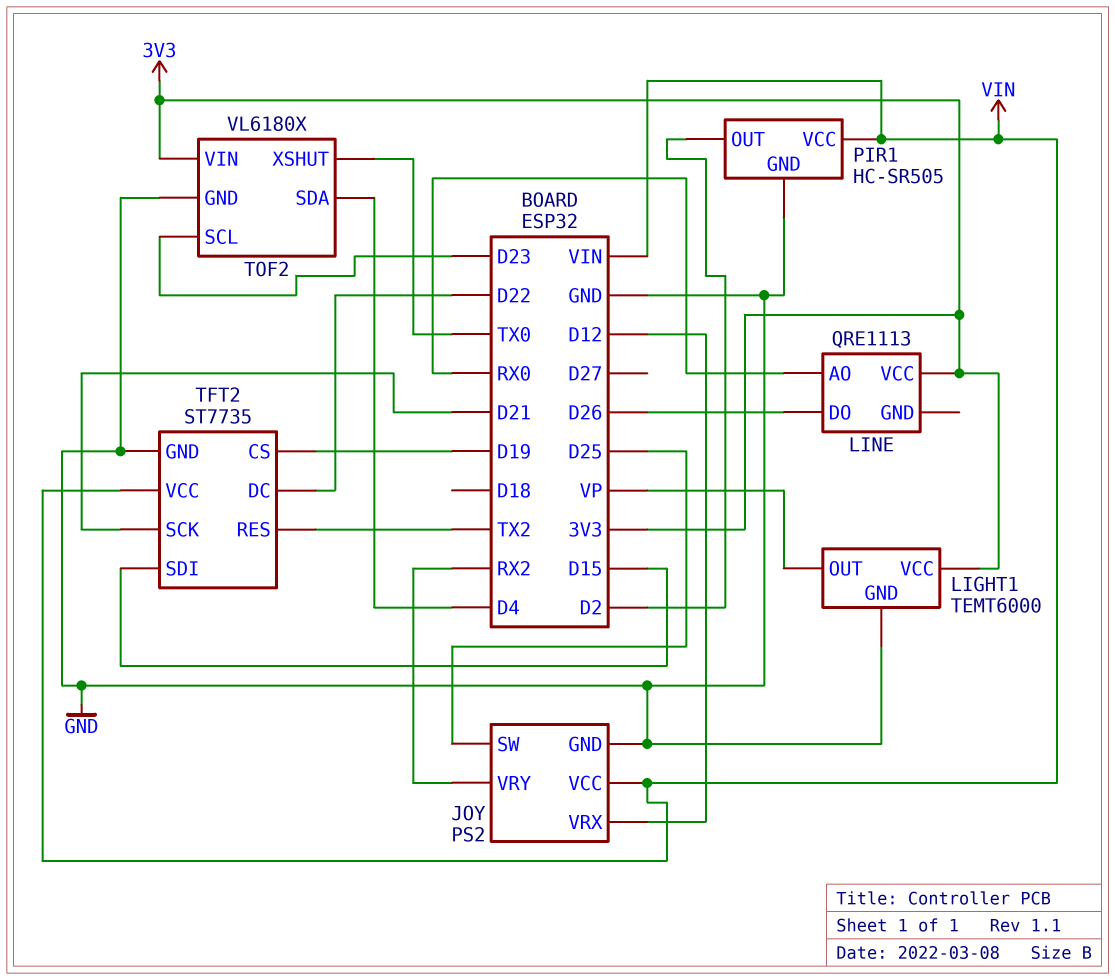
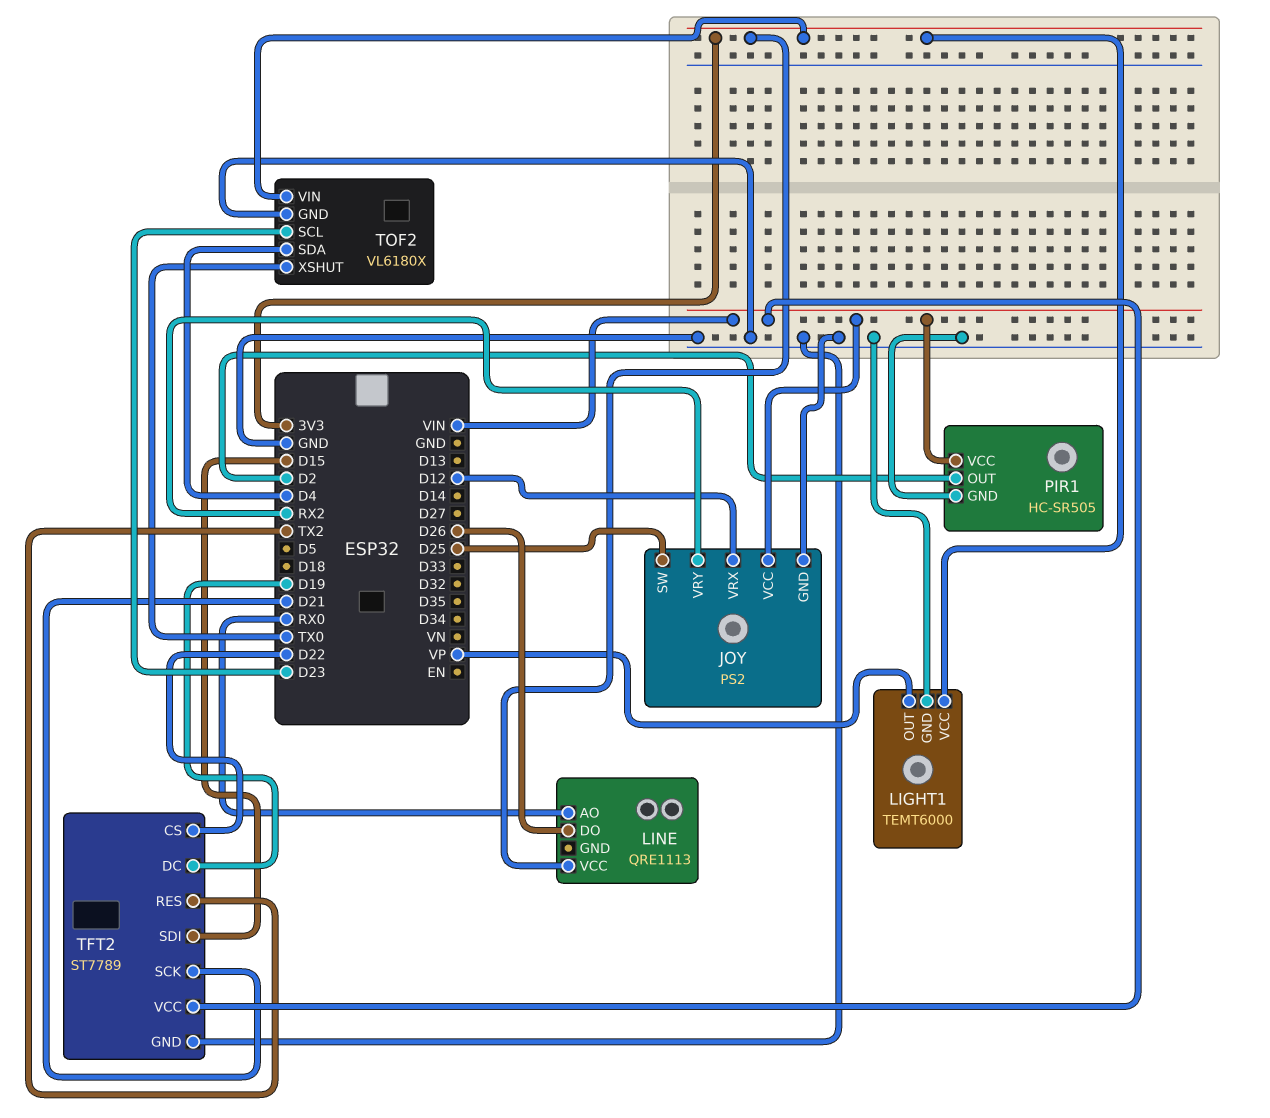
TFT2: ST7735 -> ST7789
TFT2 pin CS: D19 -> D22
TFT2 pin DC: D22 -> D19

